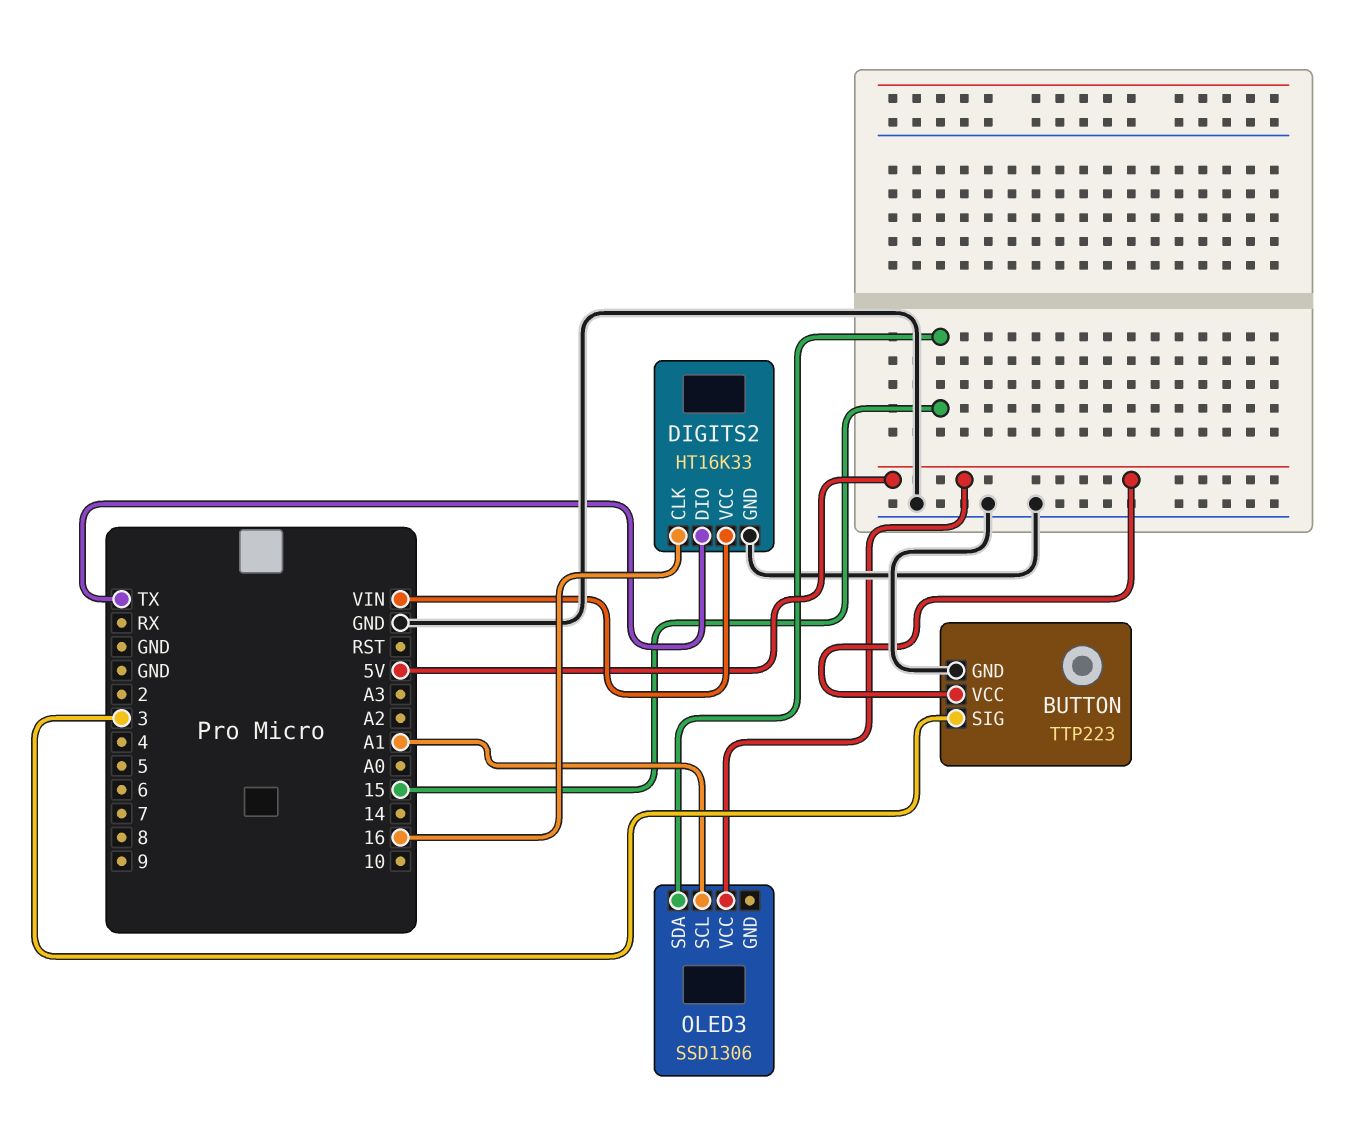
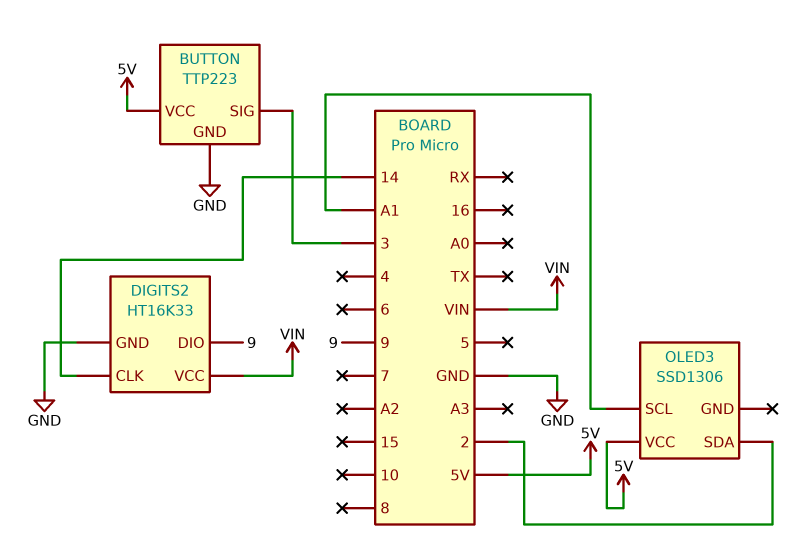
DIGITS2 pin CLK: 16 -> 14
DIGITS2 pin DIO: TX -> 9
OLED3 pin SDA: 15 -> 2

